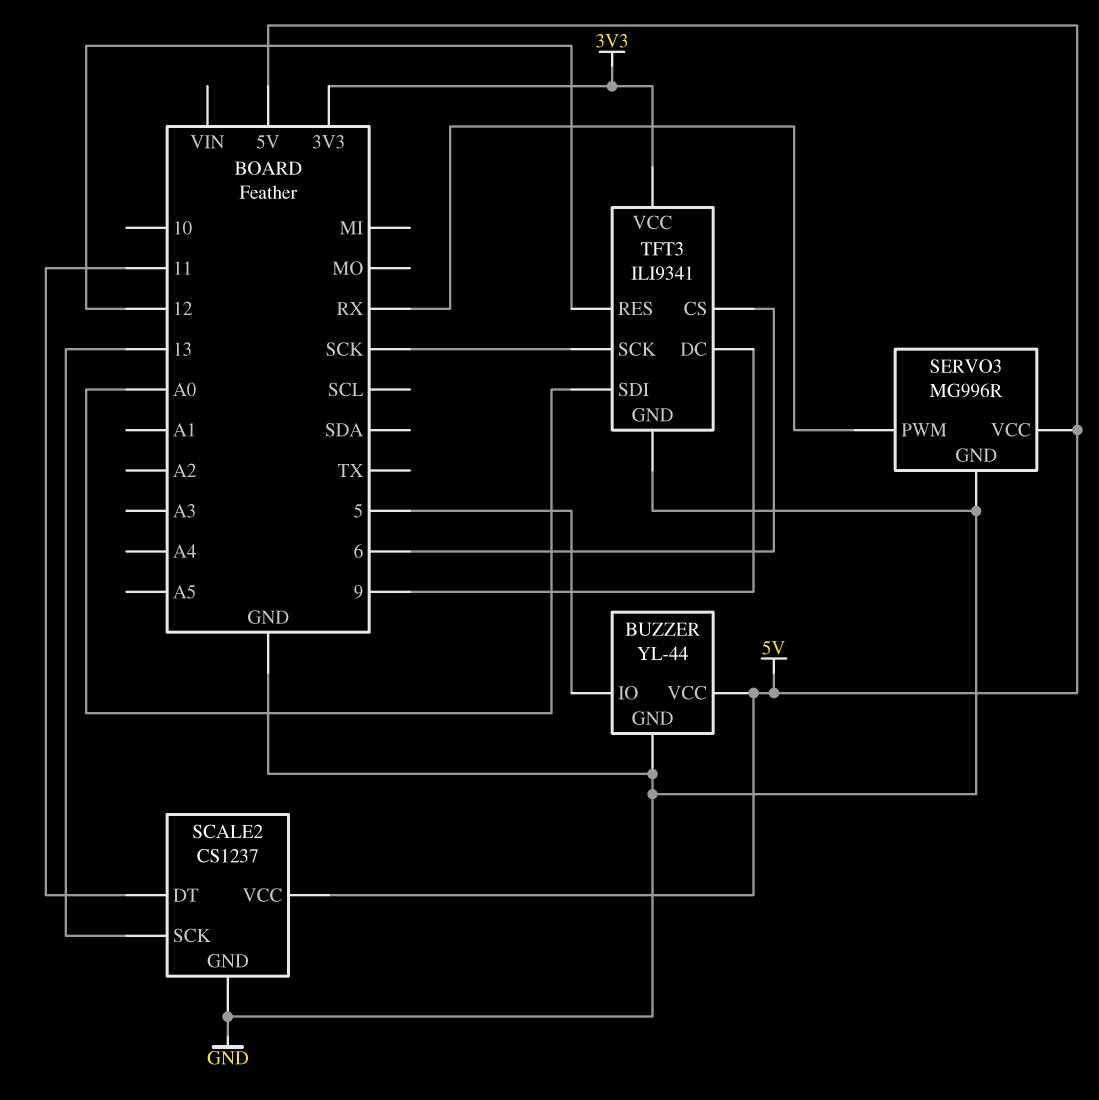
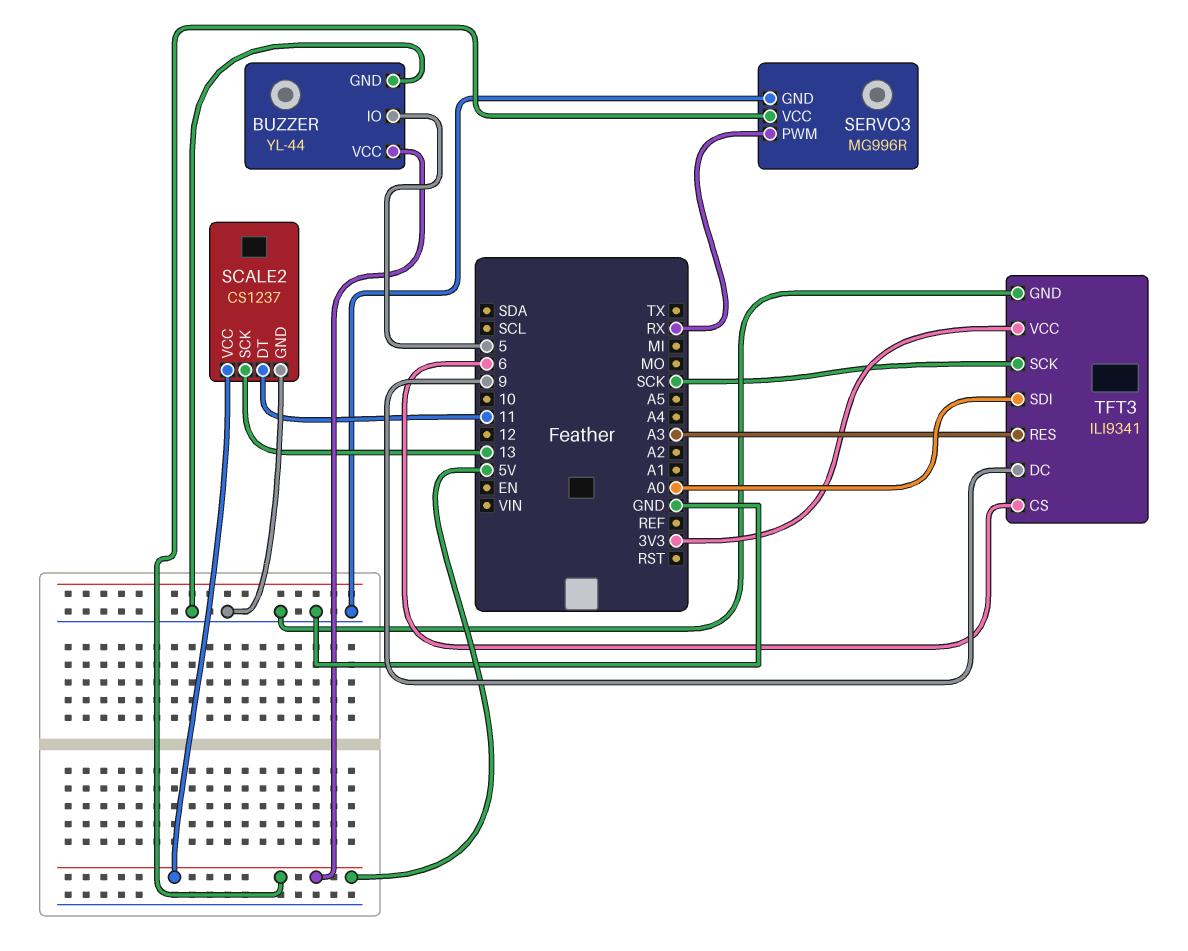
TFT3 pin RES: 12 -> A3

